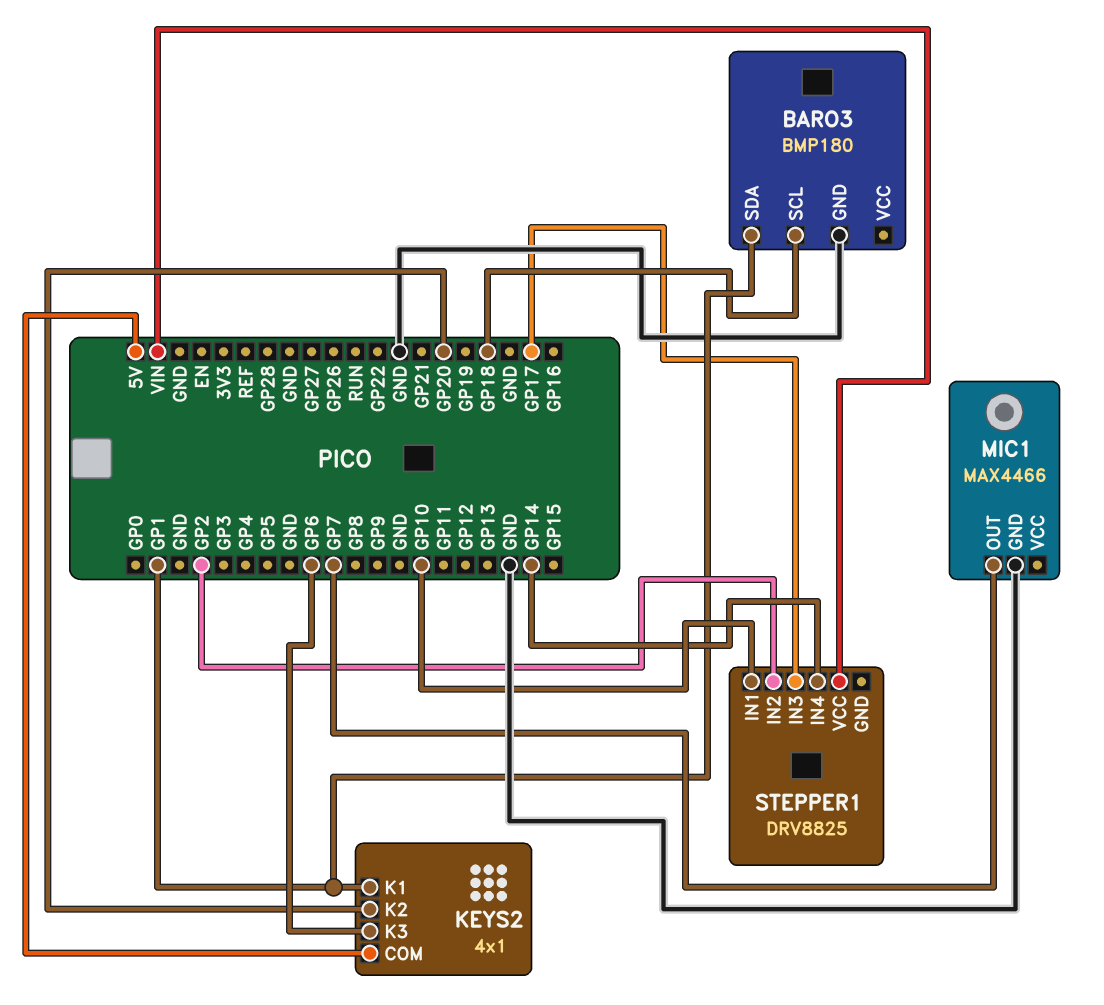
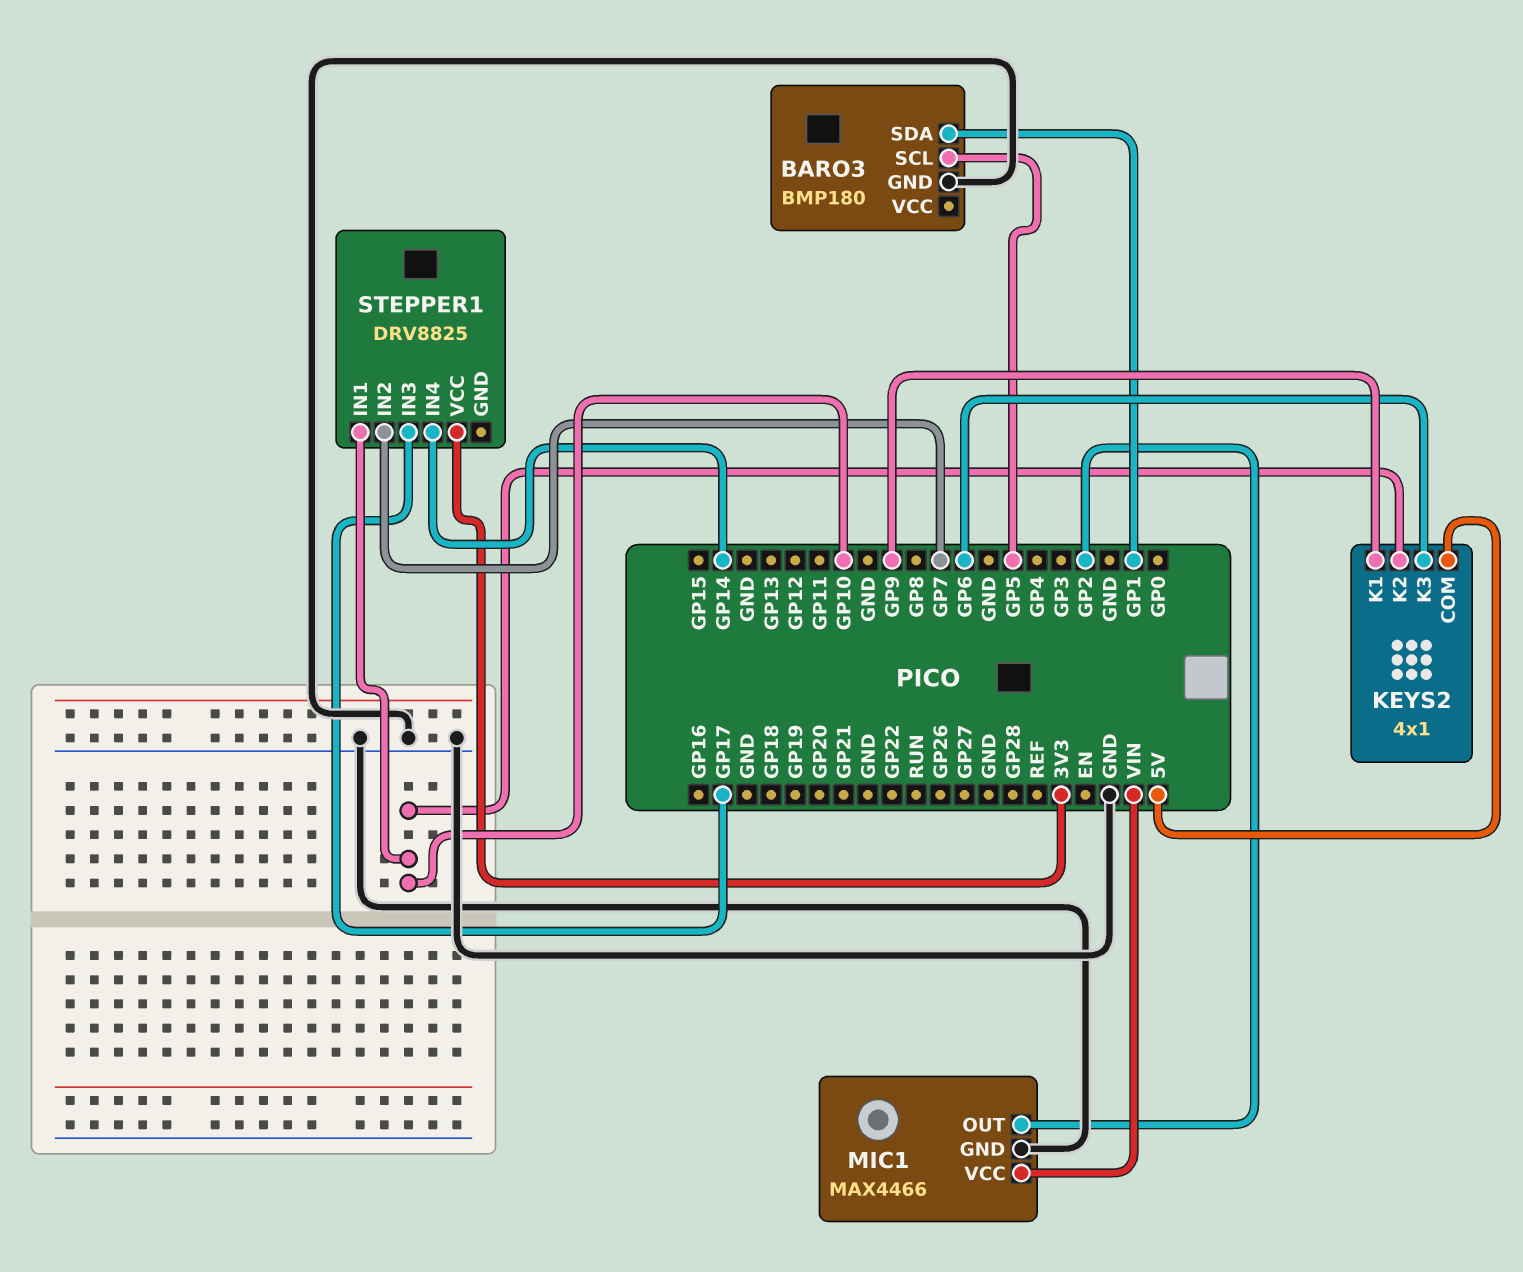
BARO3 pin SCL: GP18 -> GP5
KEYS2 pin K1: GP1 -> GP9
KEYS2 pin K2: GP20 -> GP10
MIC1 pin OUT: GP7 -> GP2
MIC1 pin VCC: none -> VIN
STEPPER1 pin IN2: GP2 -> GP7
STEPPER1 pin VCC: VIN -> 3V3

